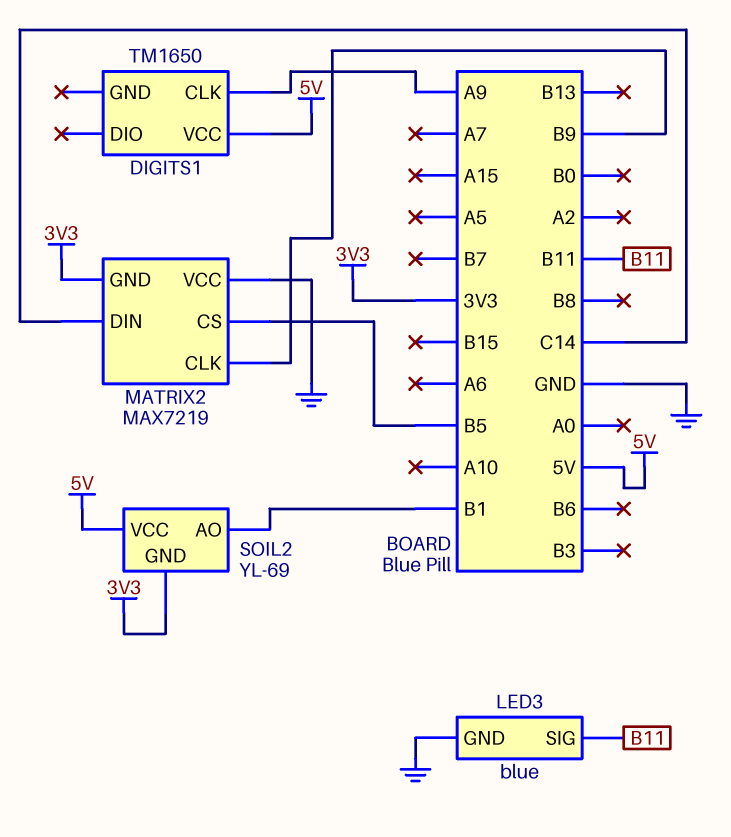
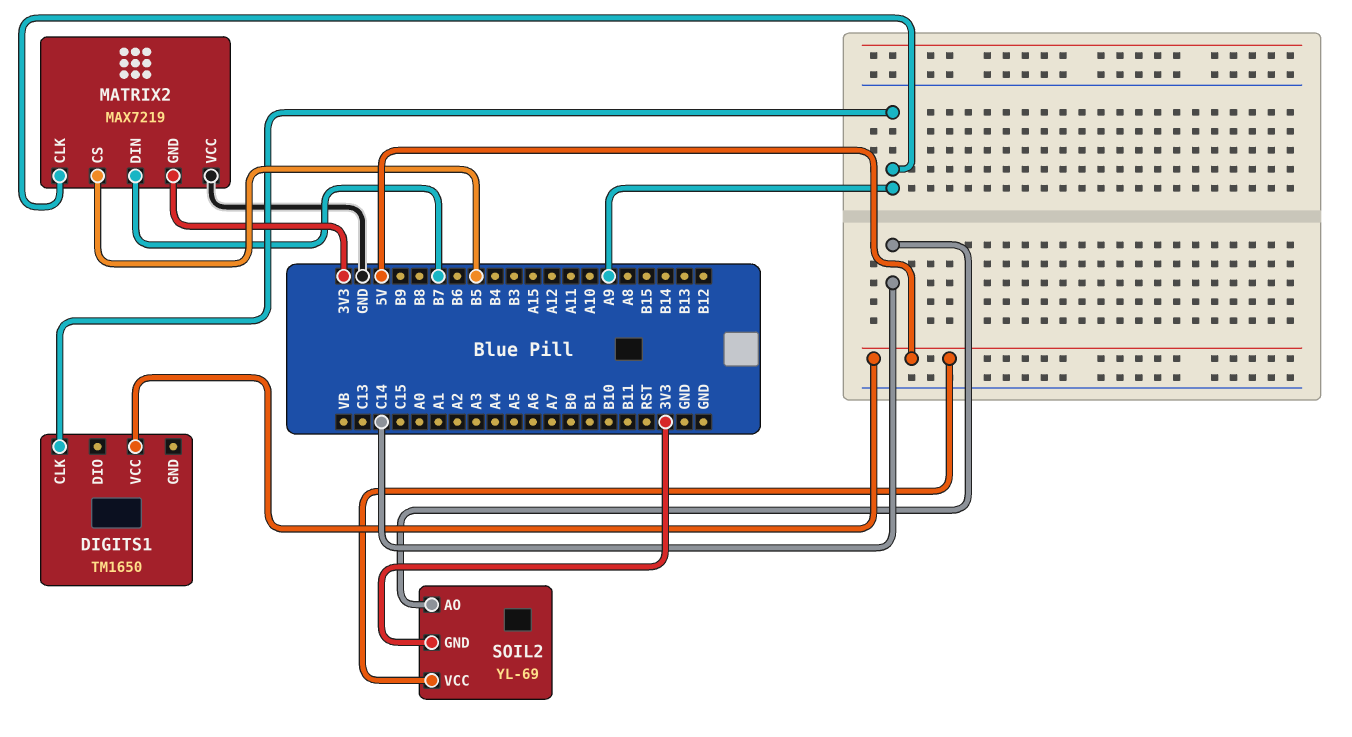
LED3: blue -> none
LED3 pin GND: GND -> none
LED3 pin SIG: B11 -> none
MATRIX2 pin CLK: B9 -> A9
MATRIX2 pin DIN: C14 -> B7
SOIL2 pin AO: B1 -> C14

